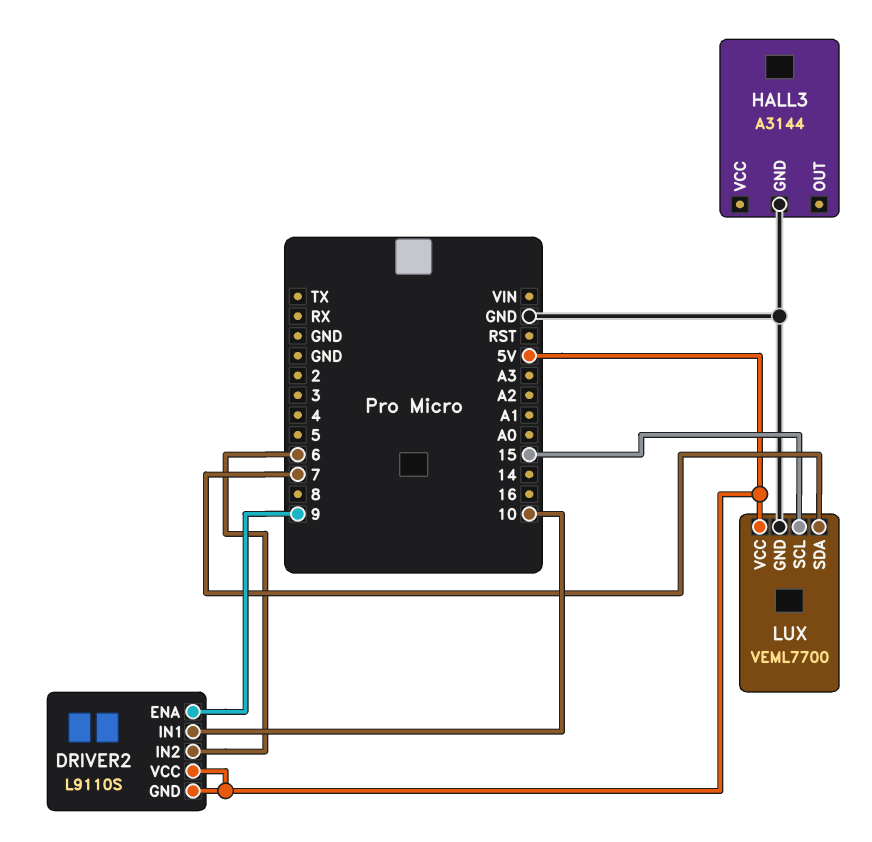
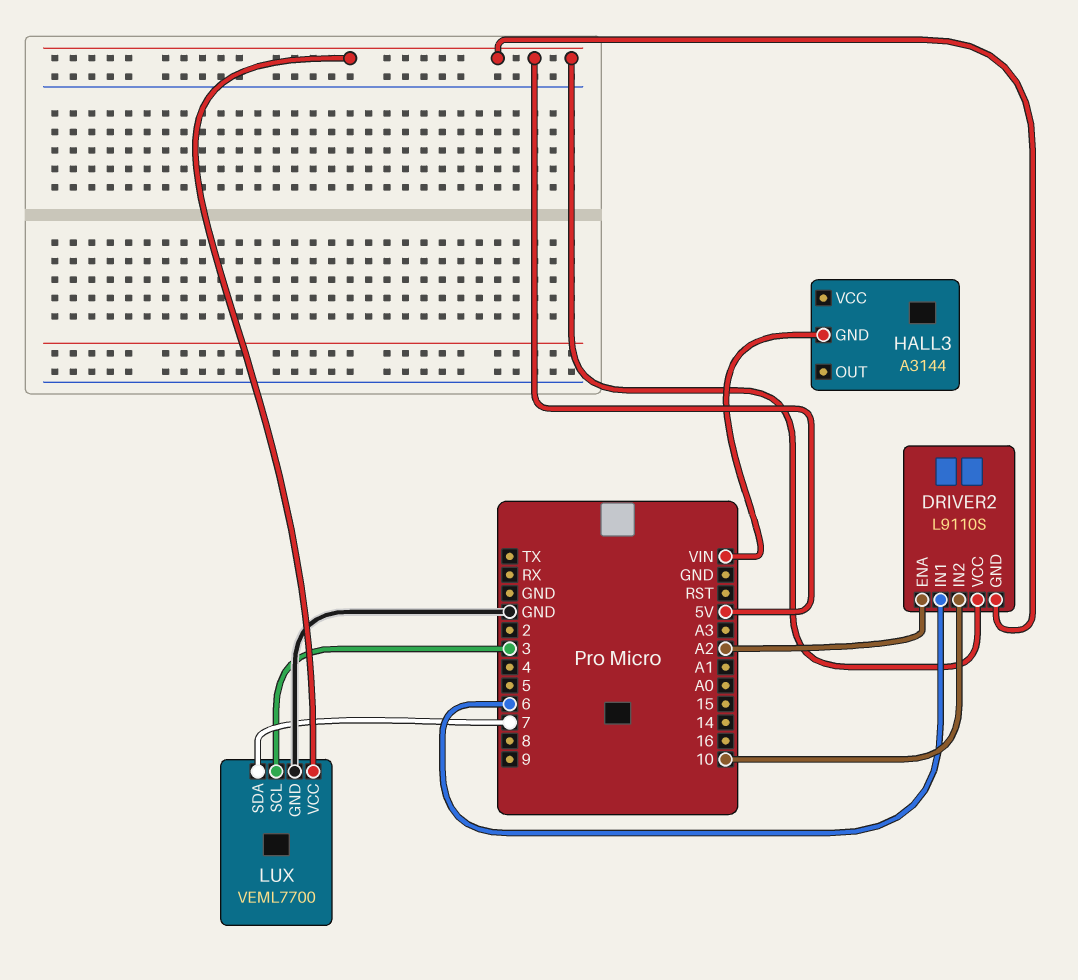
DRIVER2 pin ENA: 9 -> A2
DRIVER2 pin IN1: 10 -> 6
DRIVER2 pin IN2: 6 -> 10
HALL3 pin GND: GND -> VIN
LUX pin SCL: 15 -> 3

